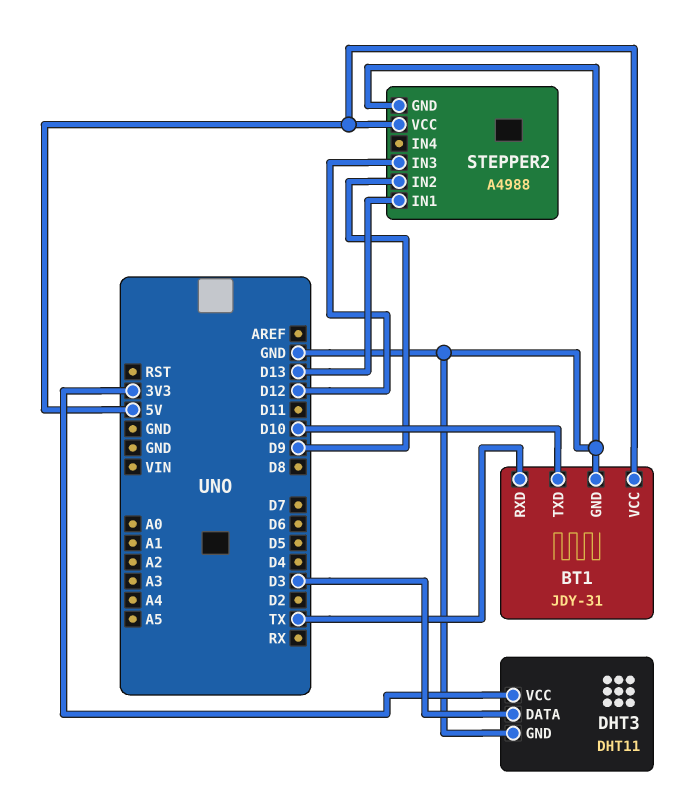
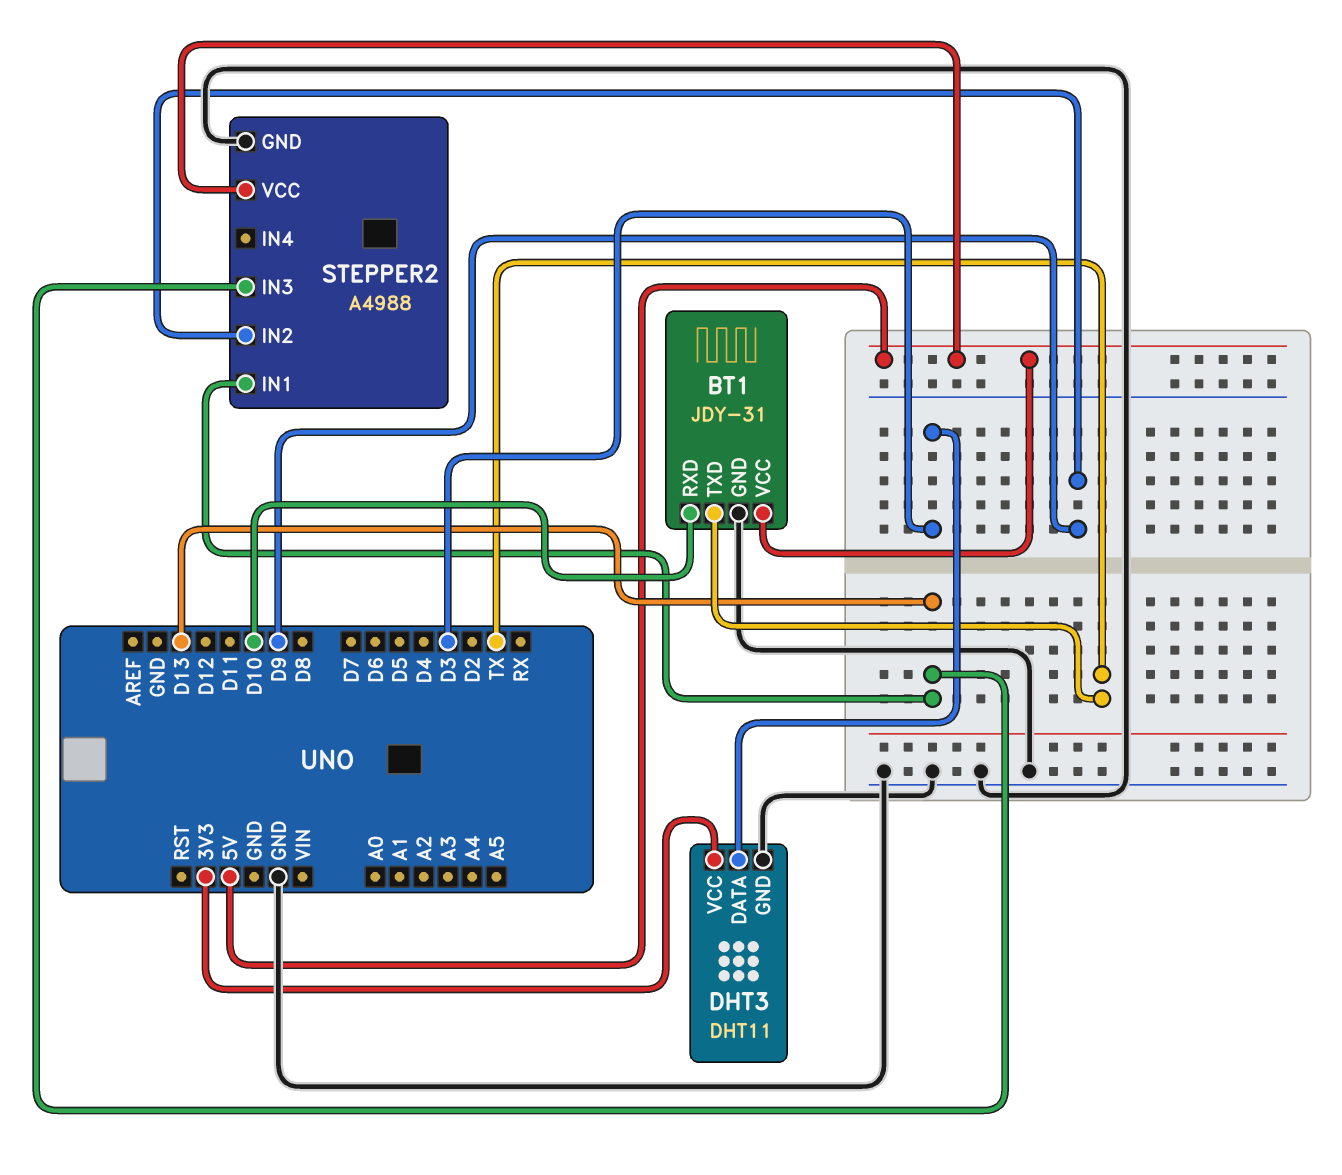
BT1 pin RXD: TX -> D10
BT1 pin TXD: D10 -> TX
STEPPER2 pin IN3: D12 -> D13

